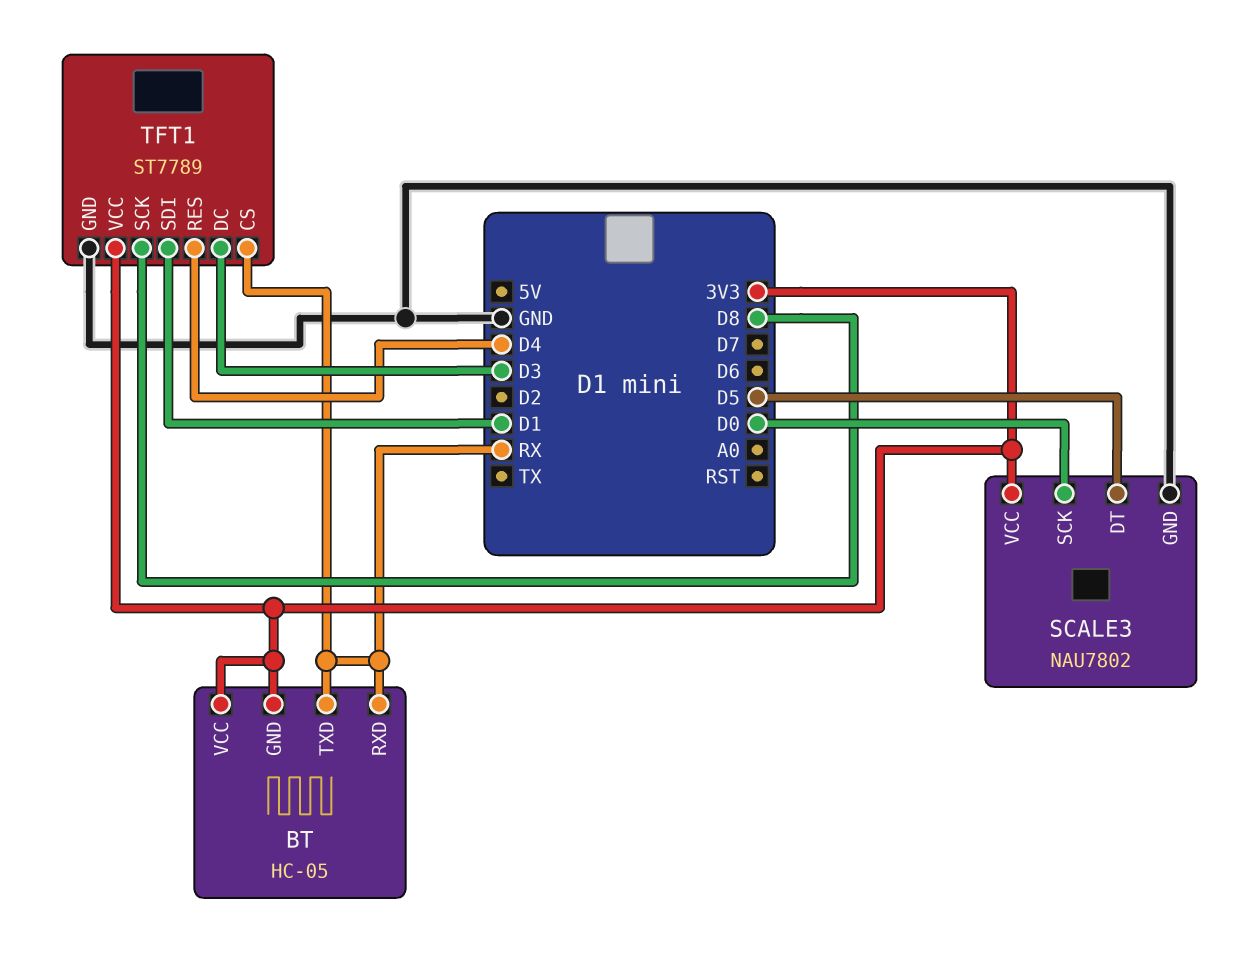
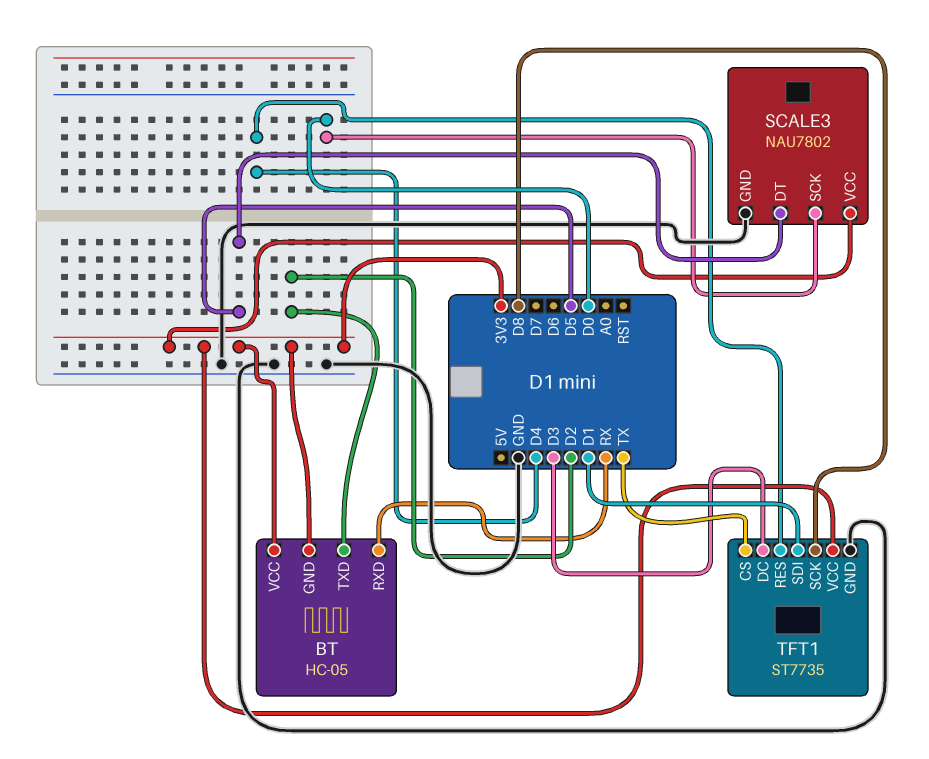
BT pin TXD: RX -> D2
TFT1: ST7789 -> ST7735
TFT1 pin CS: RX -> TX

